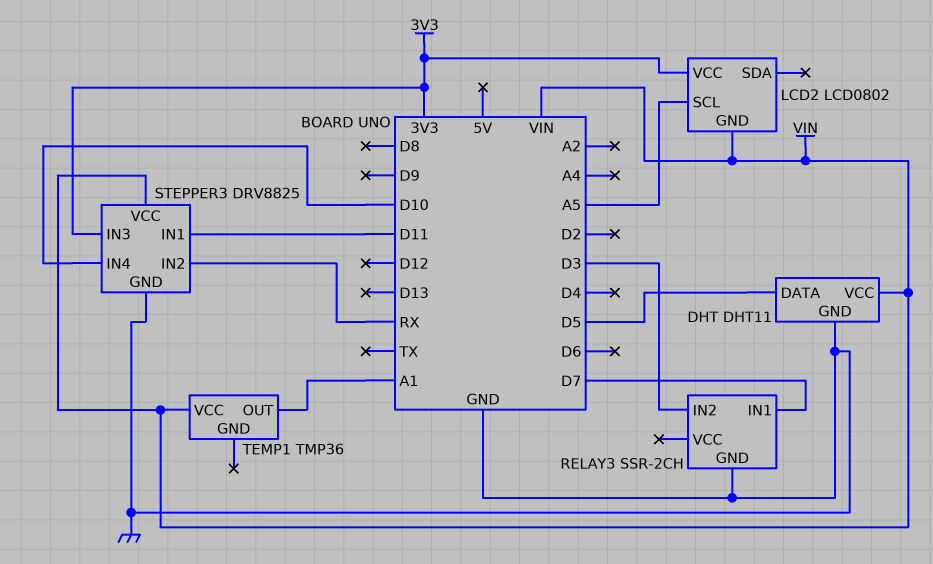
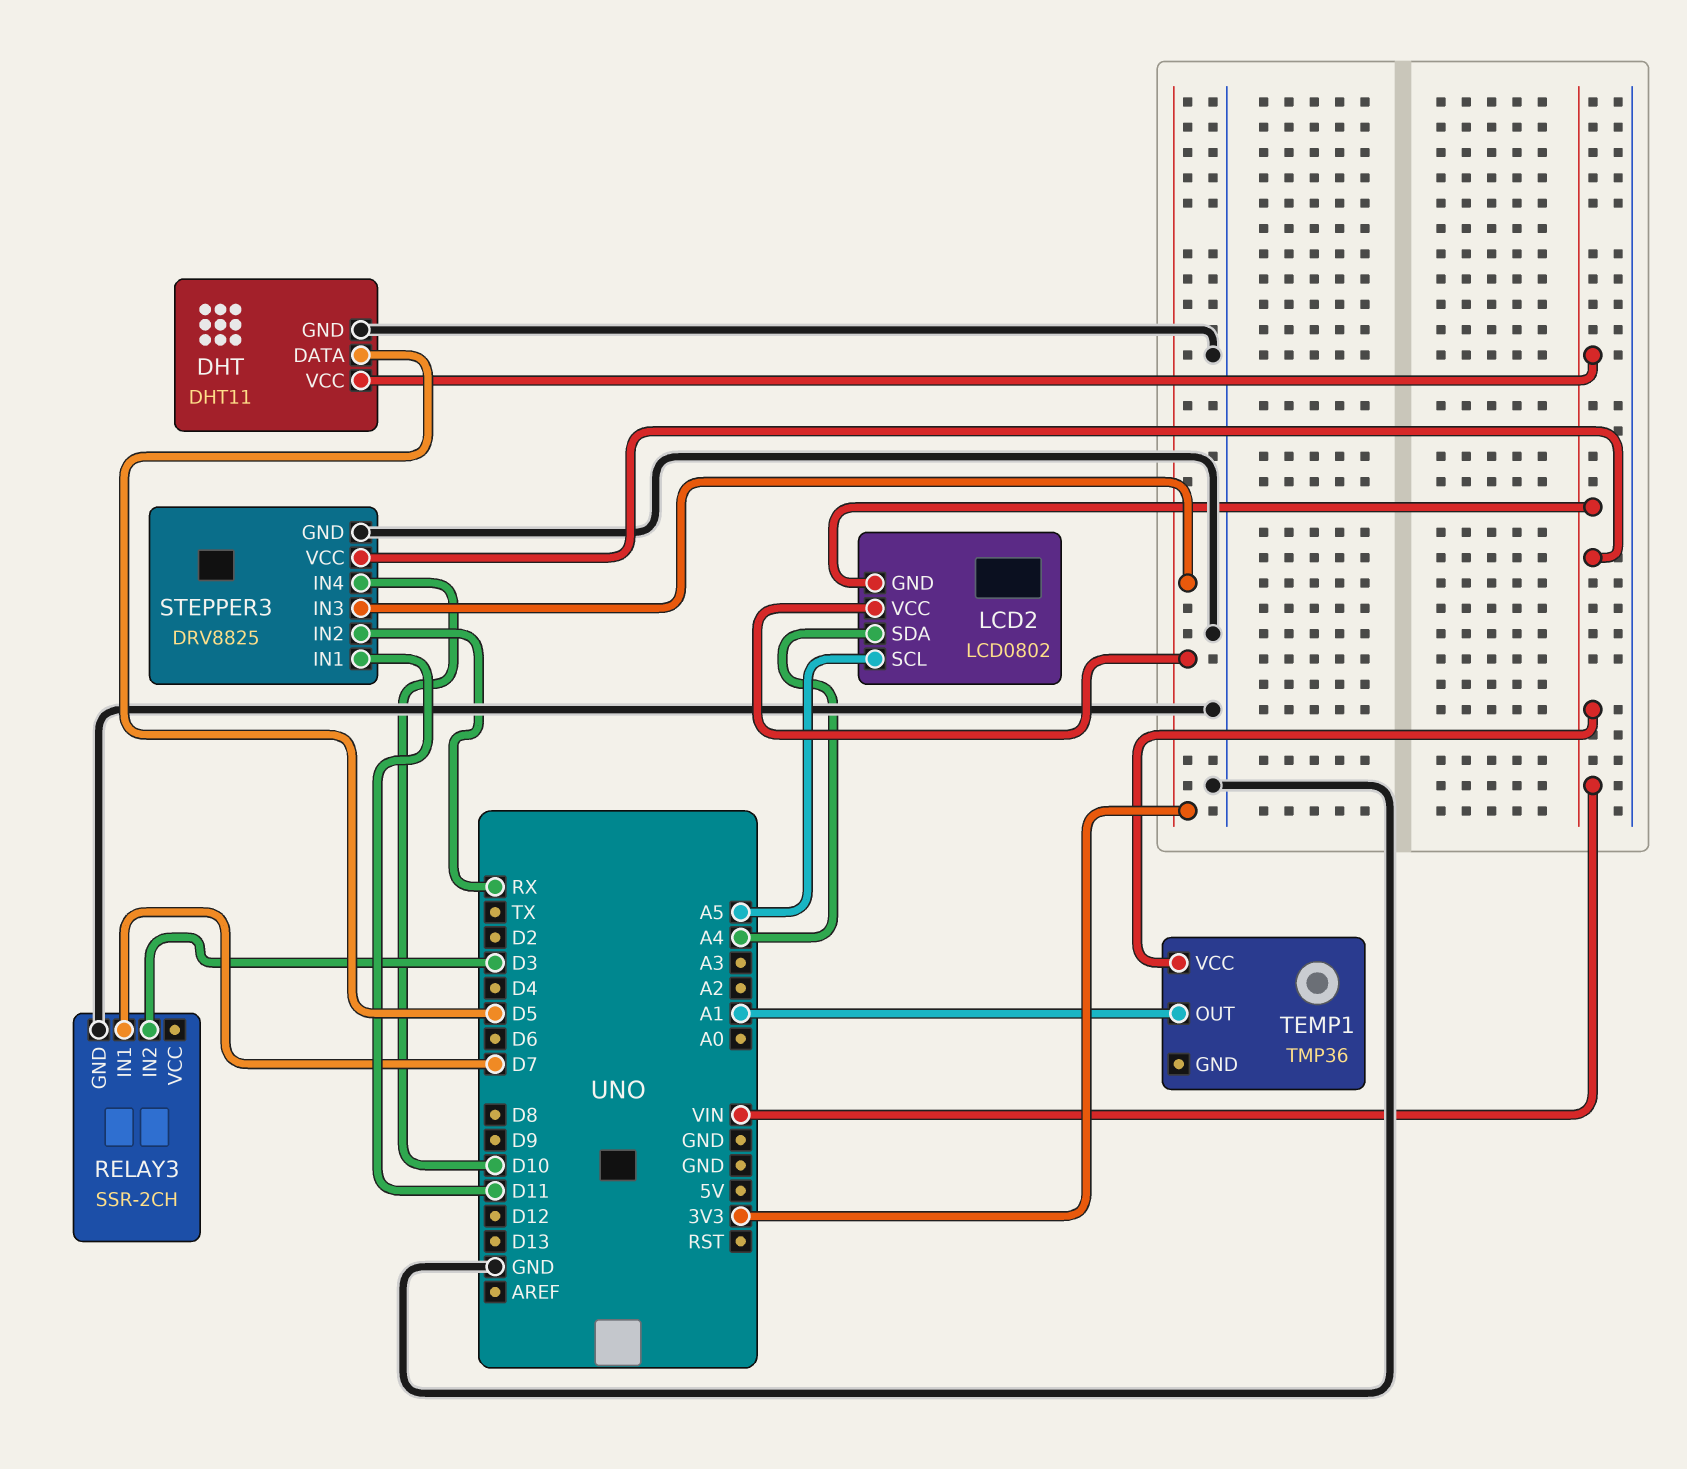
LCD2 pin SDA: none -> A4

